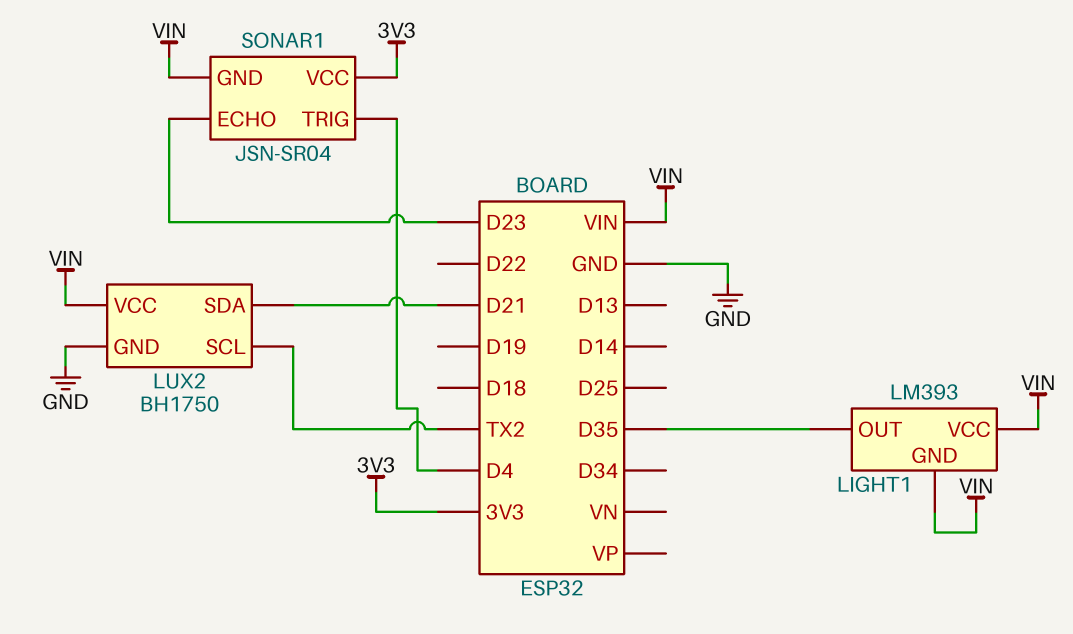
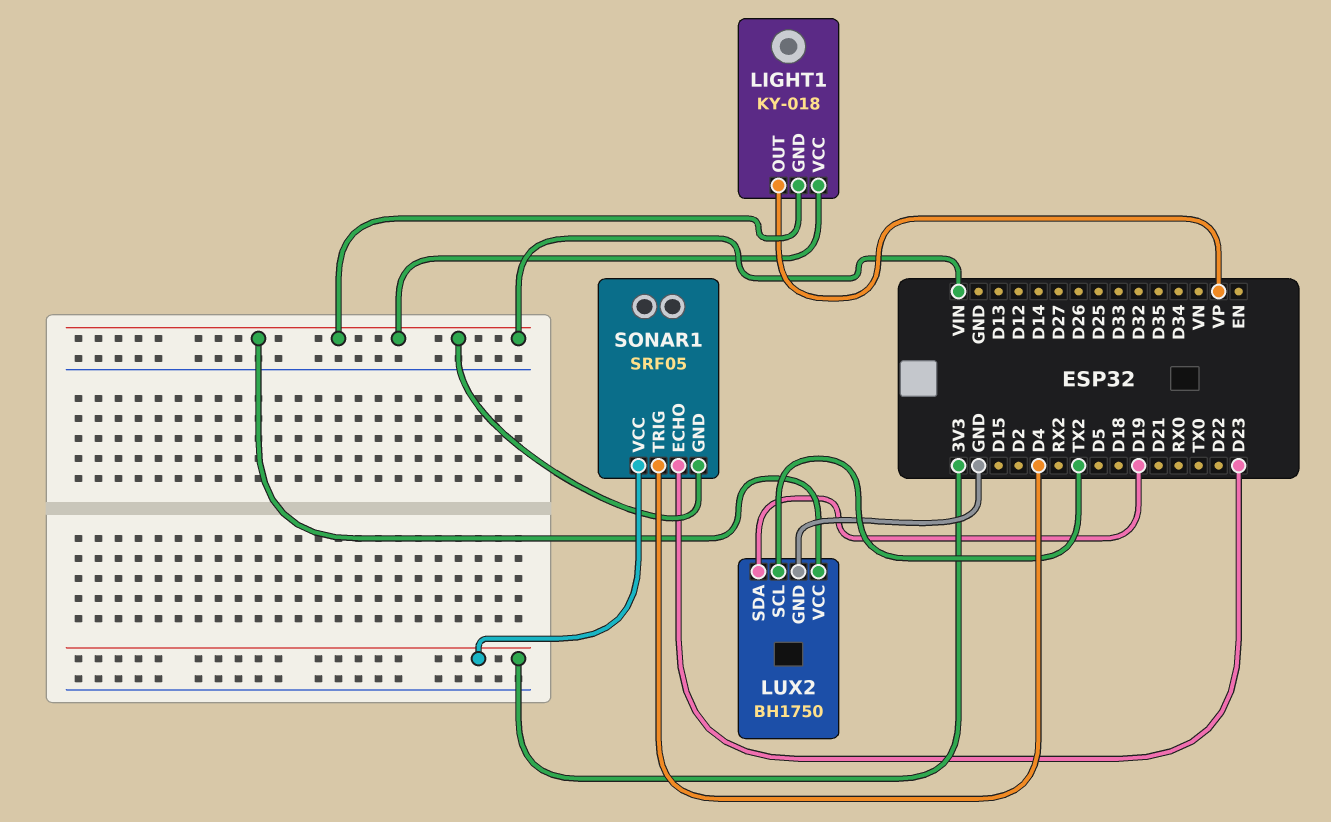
LIGHT1: LM393 -> KY-018
LIGHT1 pin OUT: D35 -> VP
LUX2 pin SDA: D21 -> D19
SONAR1: JSN-SR04 -> SRF05

